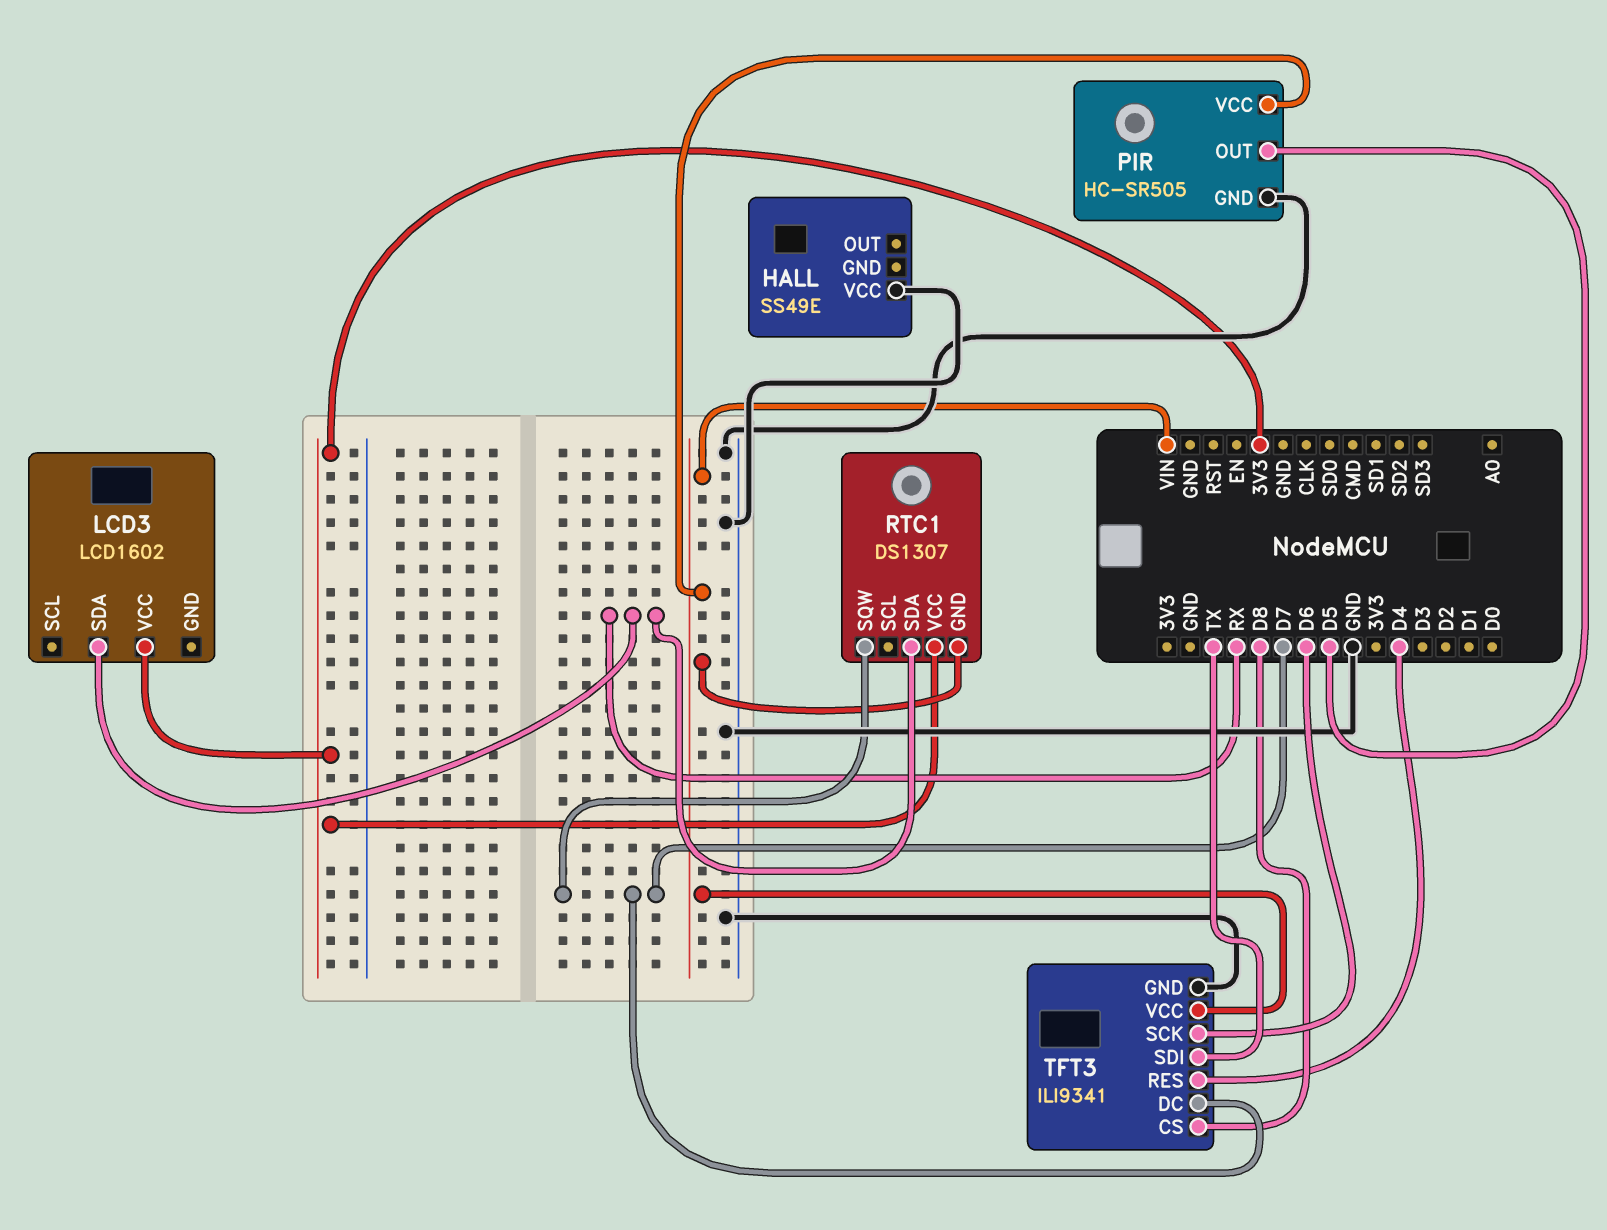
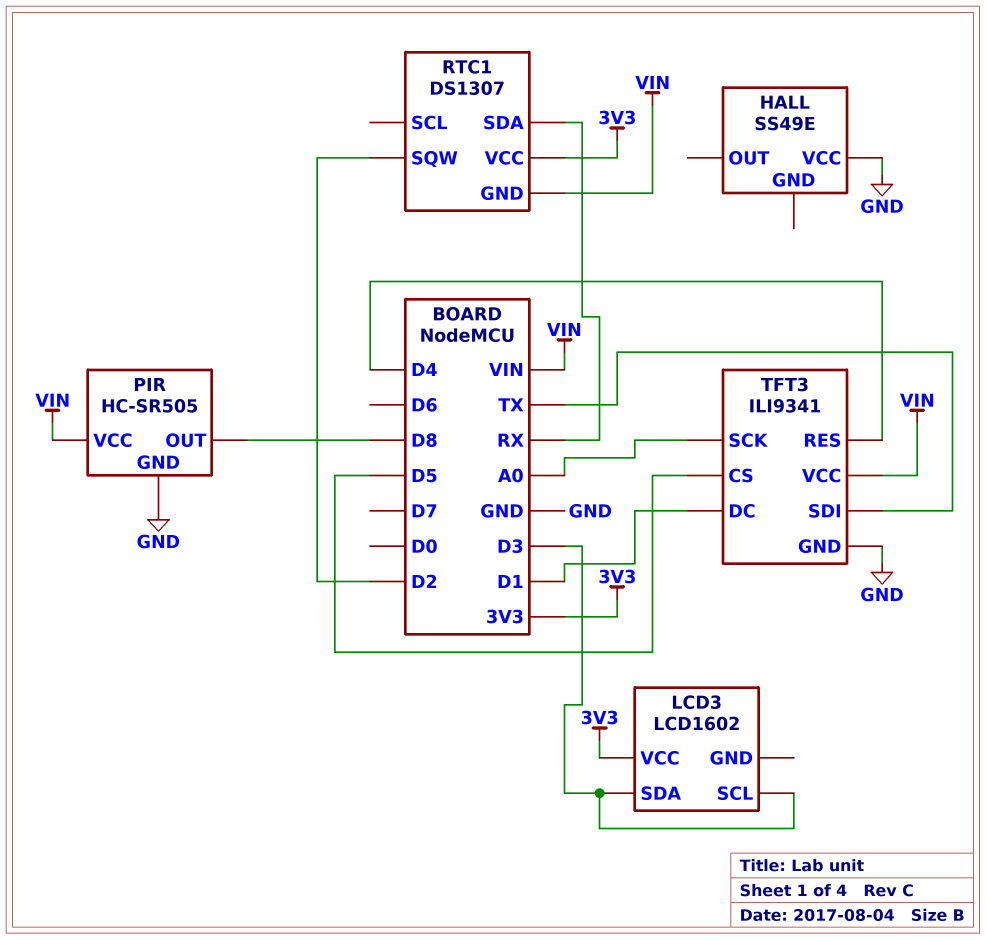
LCD3 pin SCL: none -> D3
LCD3 pin SDA: RX -> D3
PIR pin OUT: D5 -> D8
RTC1 pin SQW: D7 -> D2
TFT3 pin CS: D8 -> D5
TFT3 pin DC: D7 -> D1
TFT3 pin SCK: D6 -> A0

